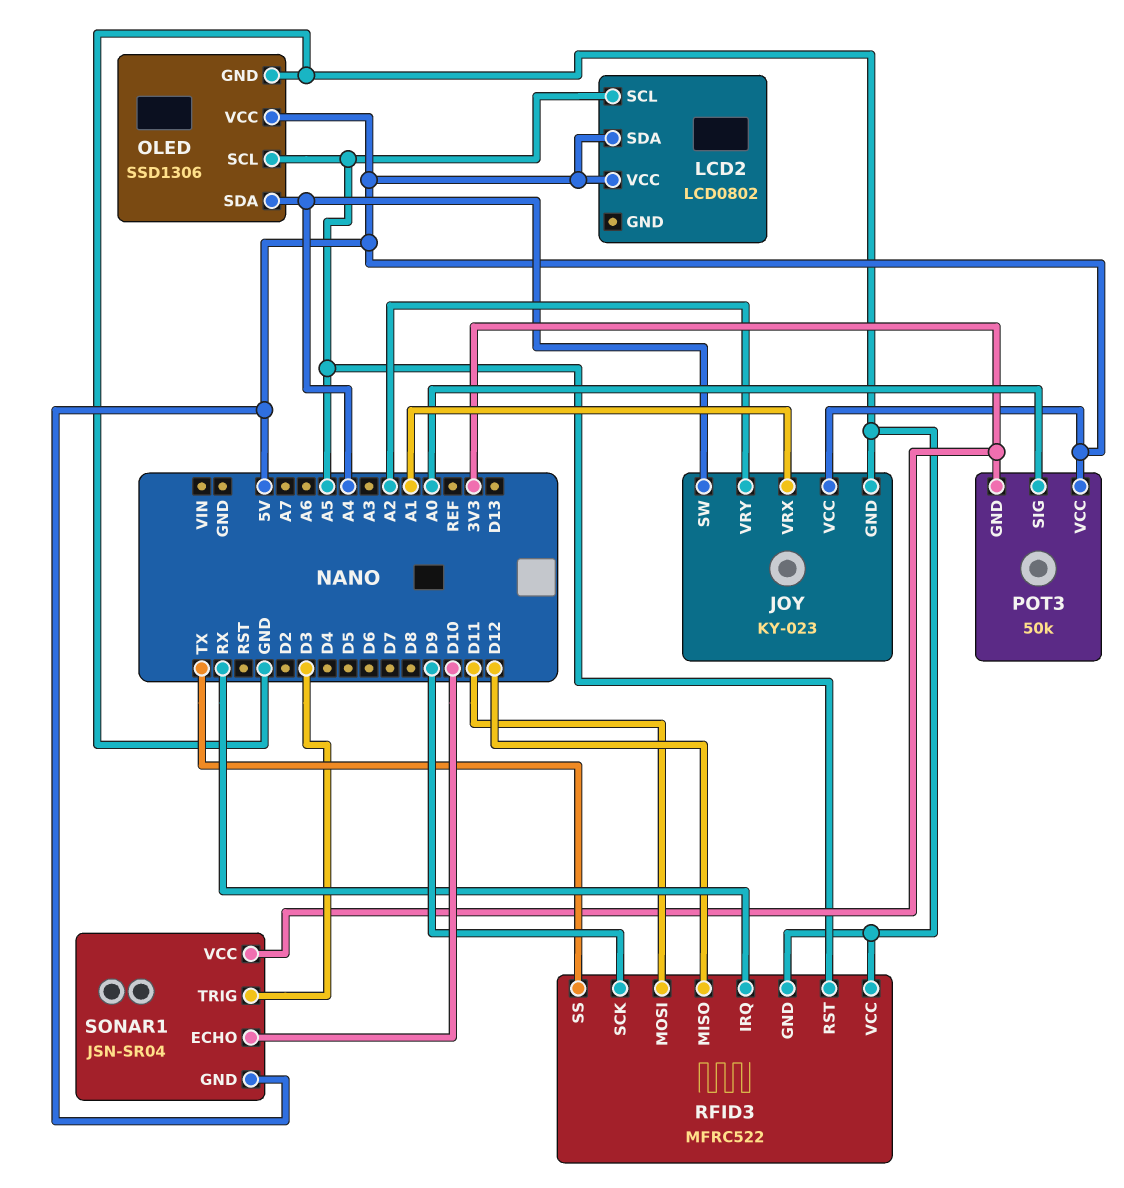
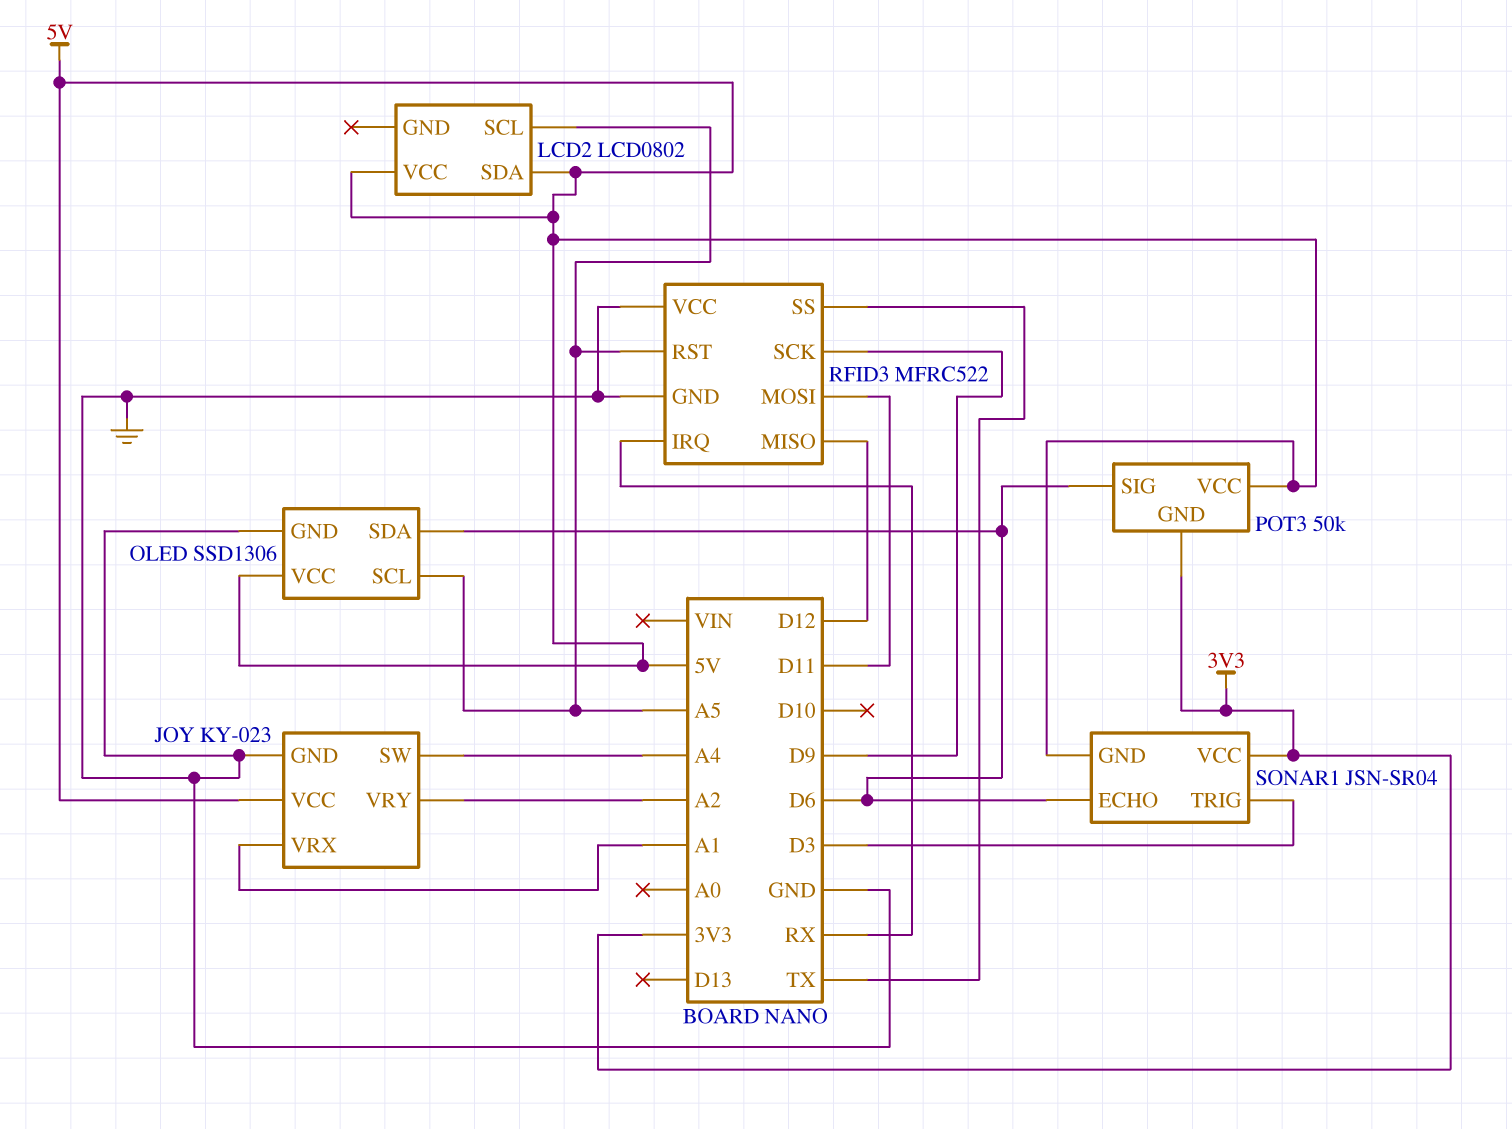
OLED pin SDA: A4 -> D6
POT3 pin SIG: A0 -> D6
SONAR1 pin ECHO: D10 -> D6

